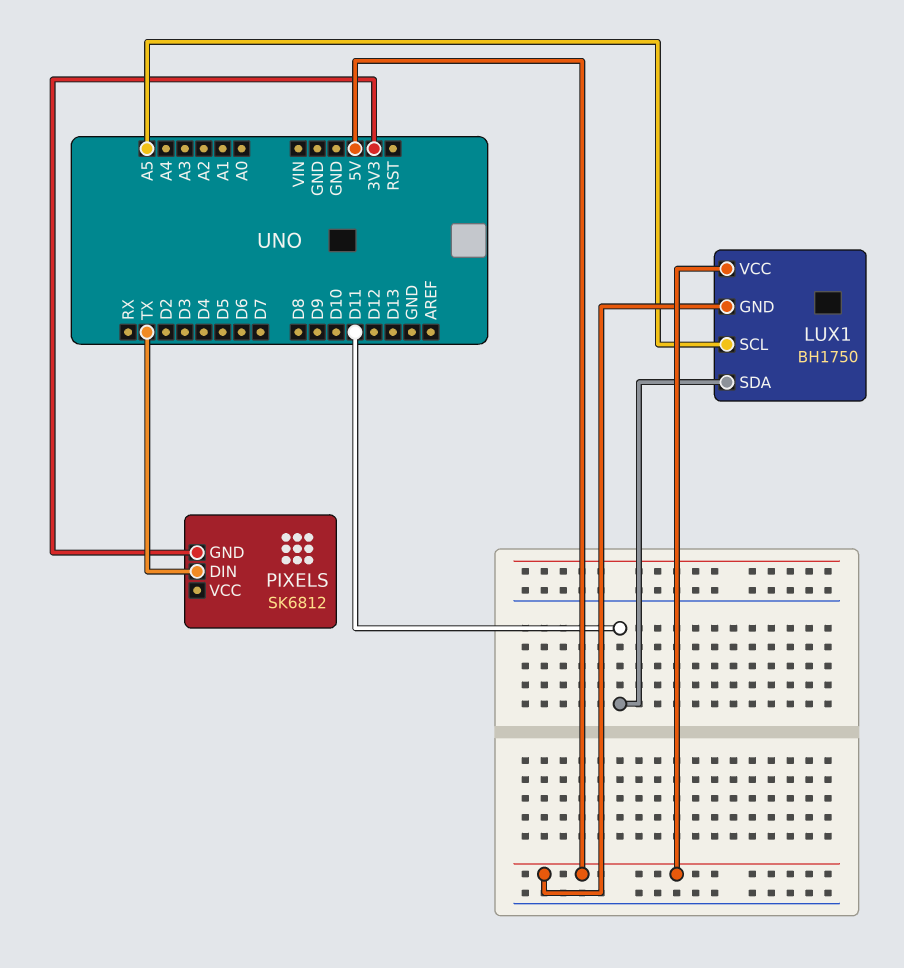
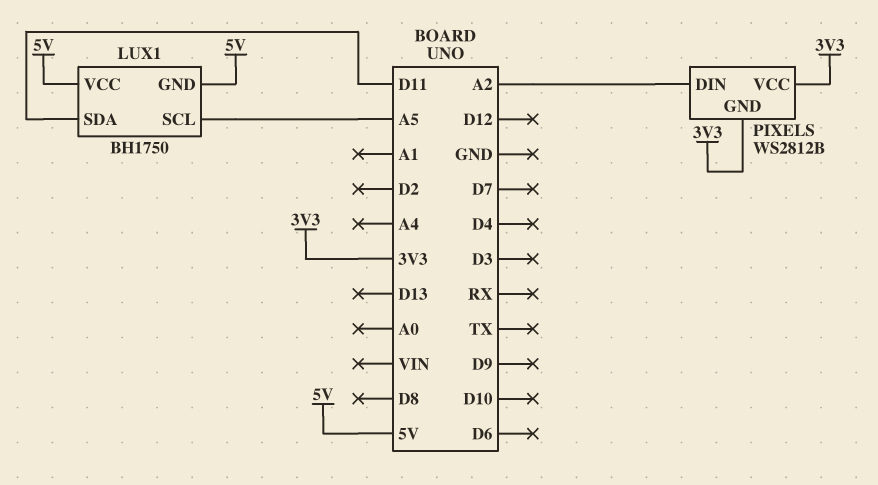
PIXELS: SK6812 -> WS2812B
PIXELS pin DIN: TX -> A2
PIXELS pin VCC: none -> 3V3

